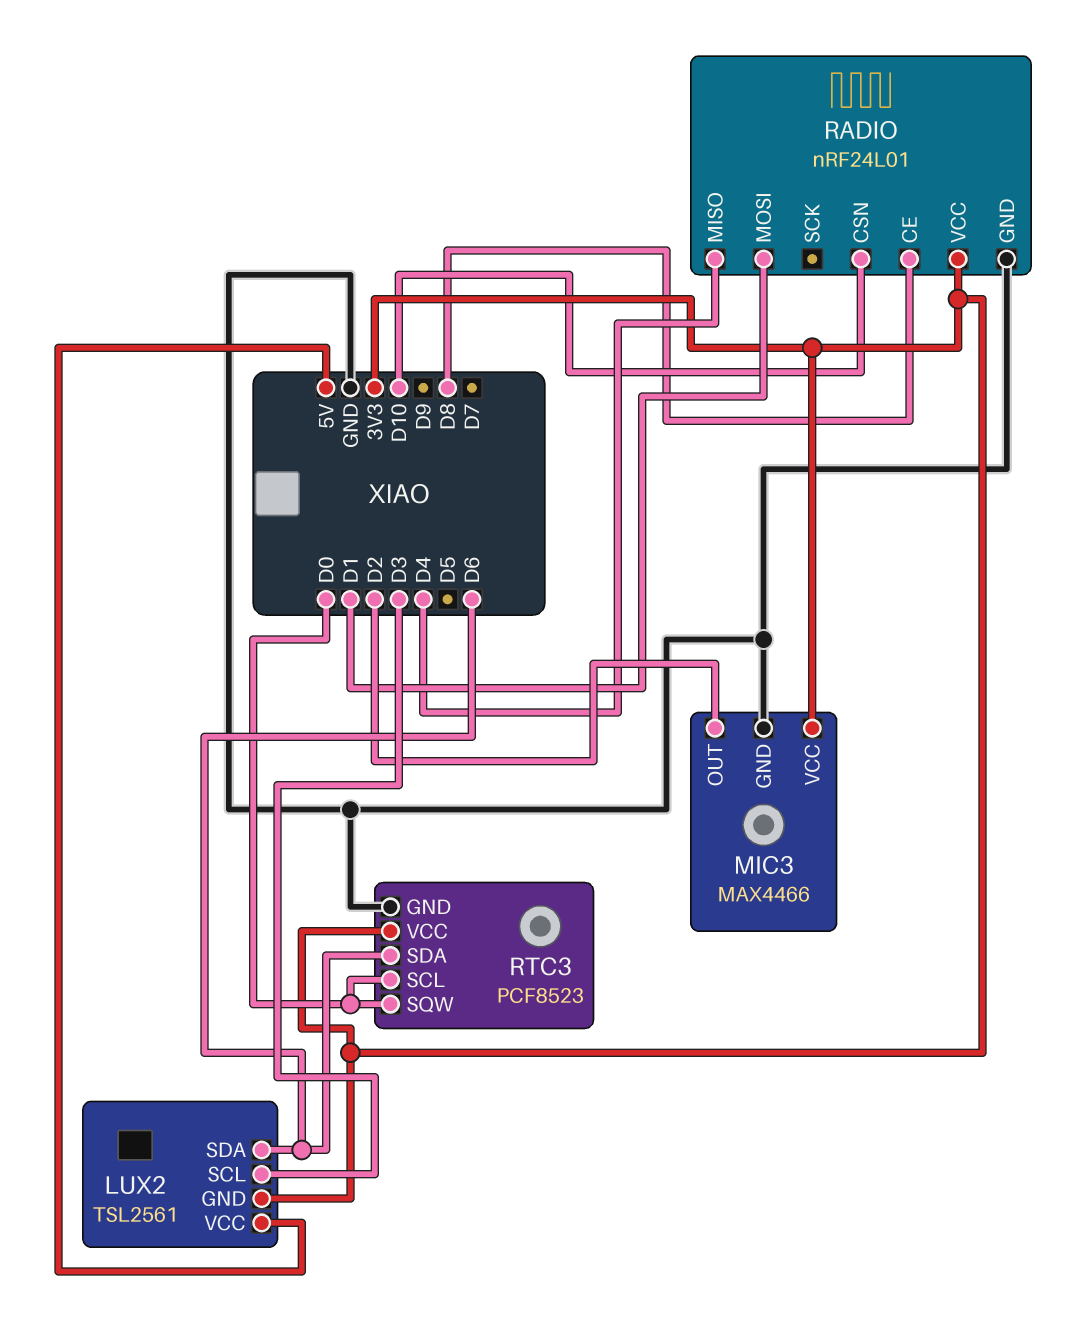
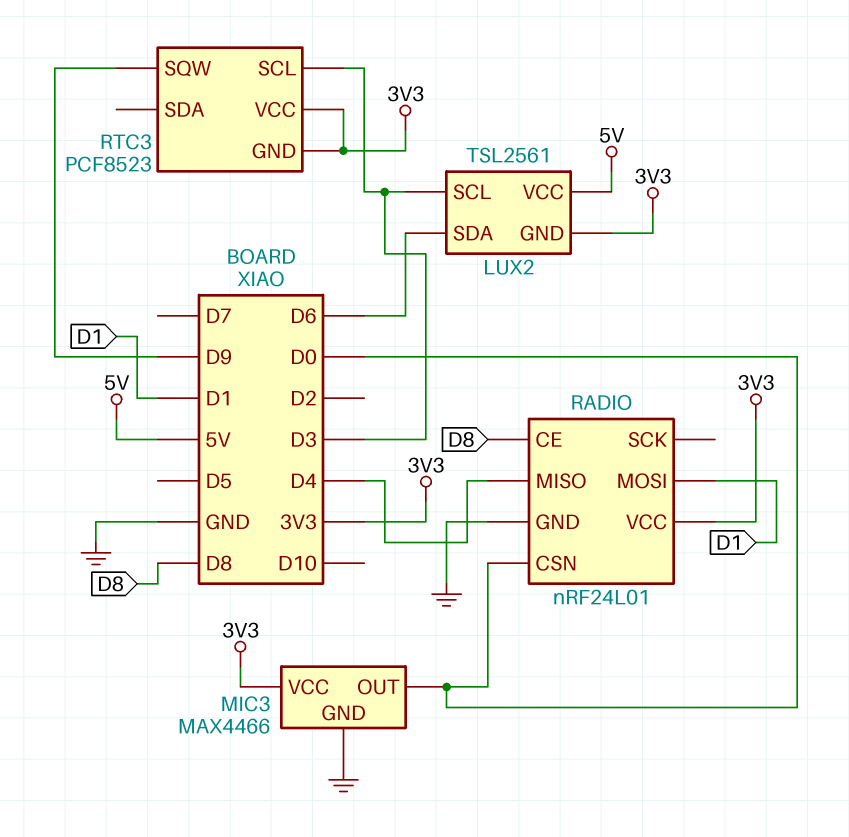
MIC3 pin OUT: D2 -> D0
RADIO pin CSN: D10 -> D0
RTC3 pin GND: GND -> 3V3
RTC3 pin SCL: D0 -> D3
RTC3 pin SDA: D6 -> none
RTC3 pin SQW: D0 -> D9

